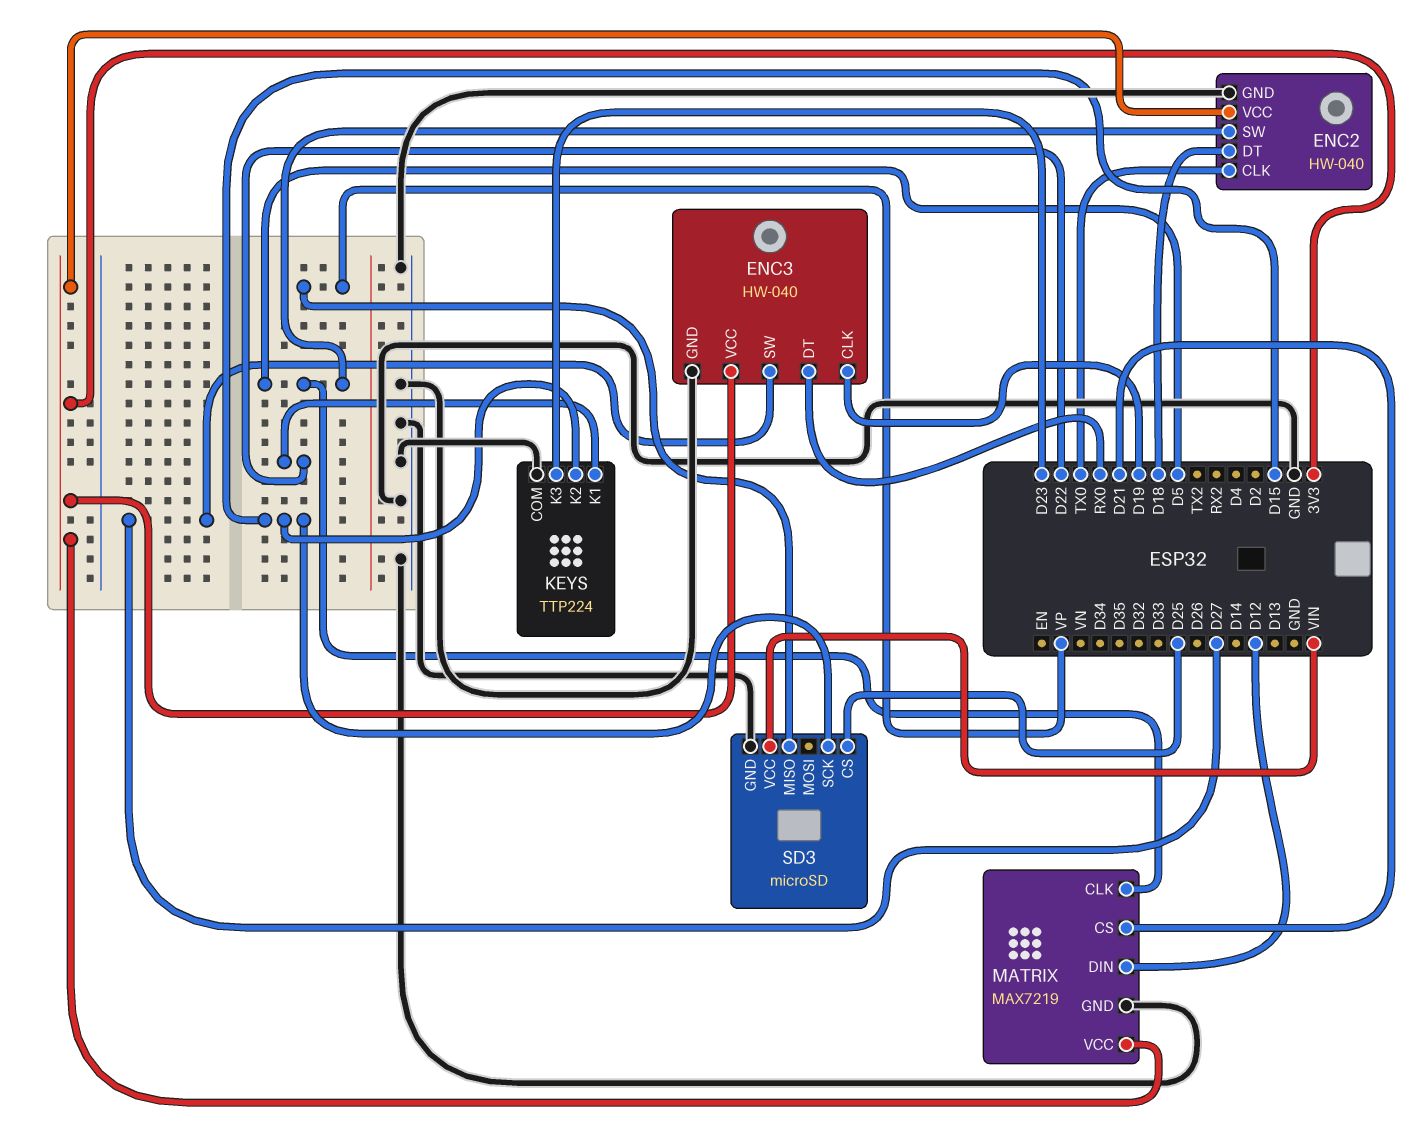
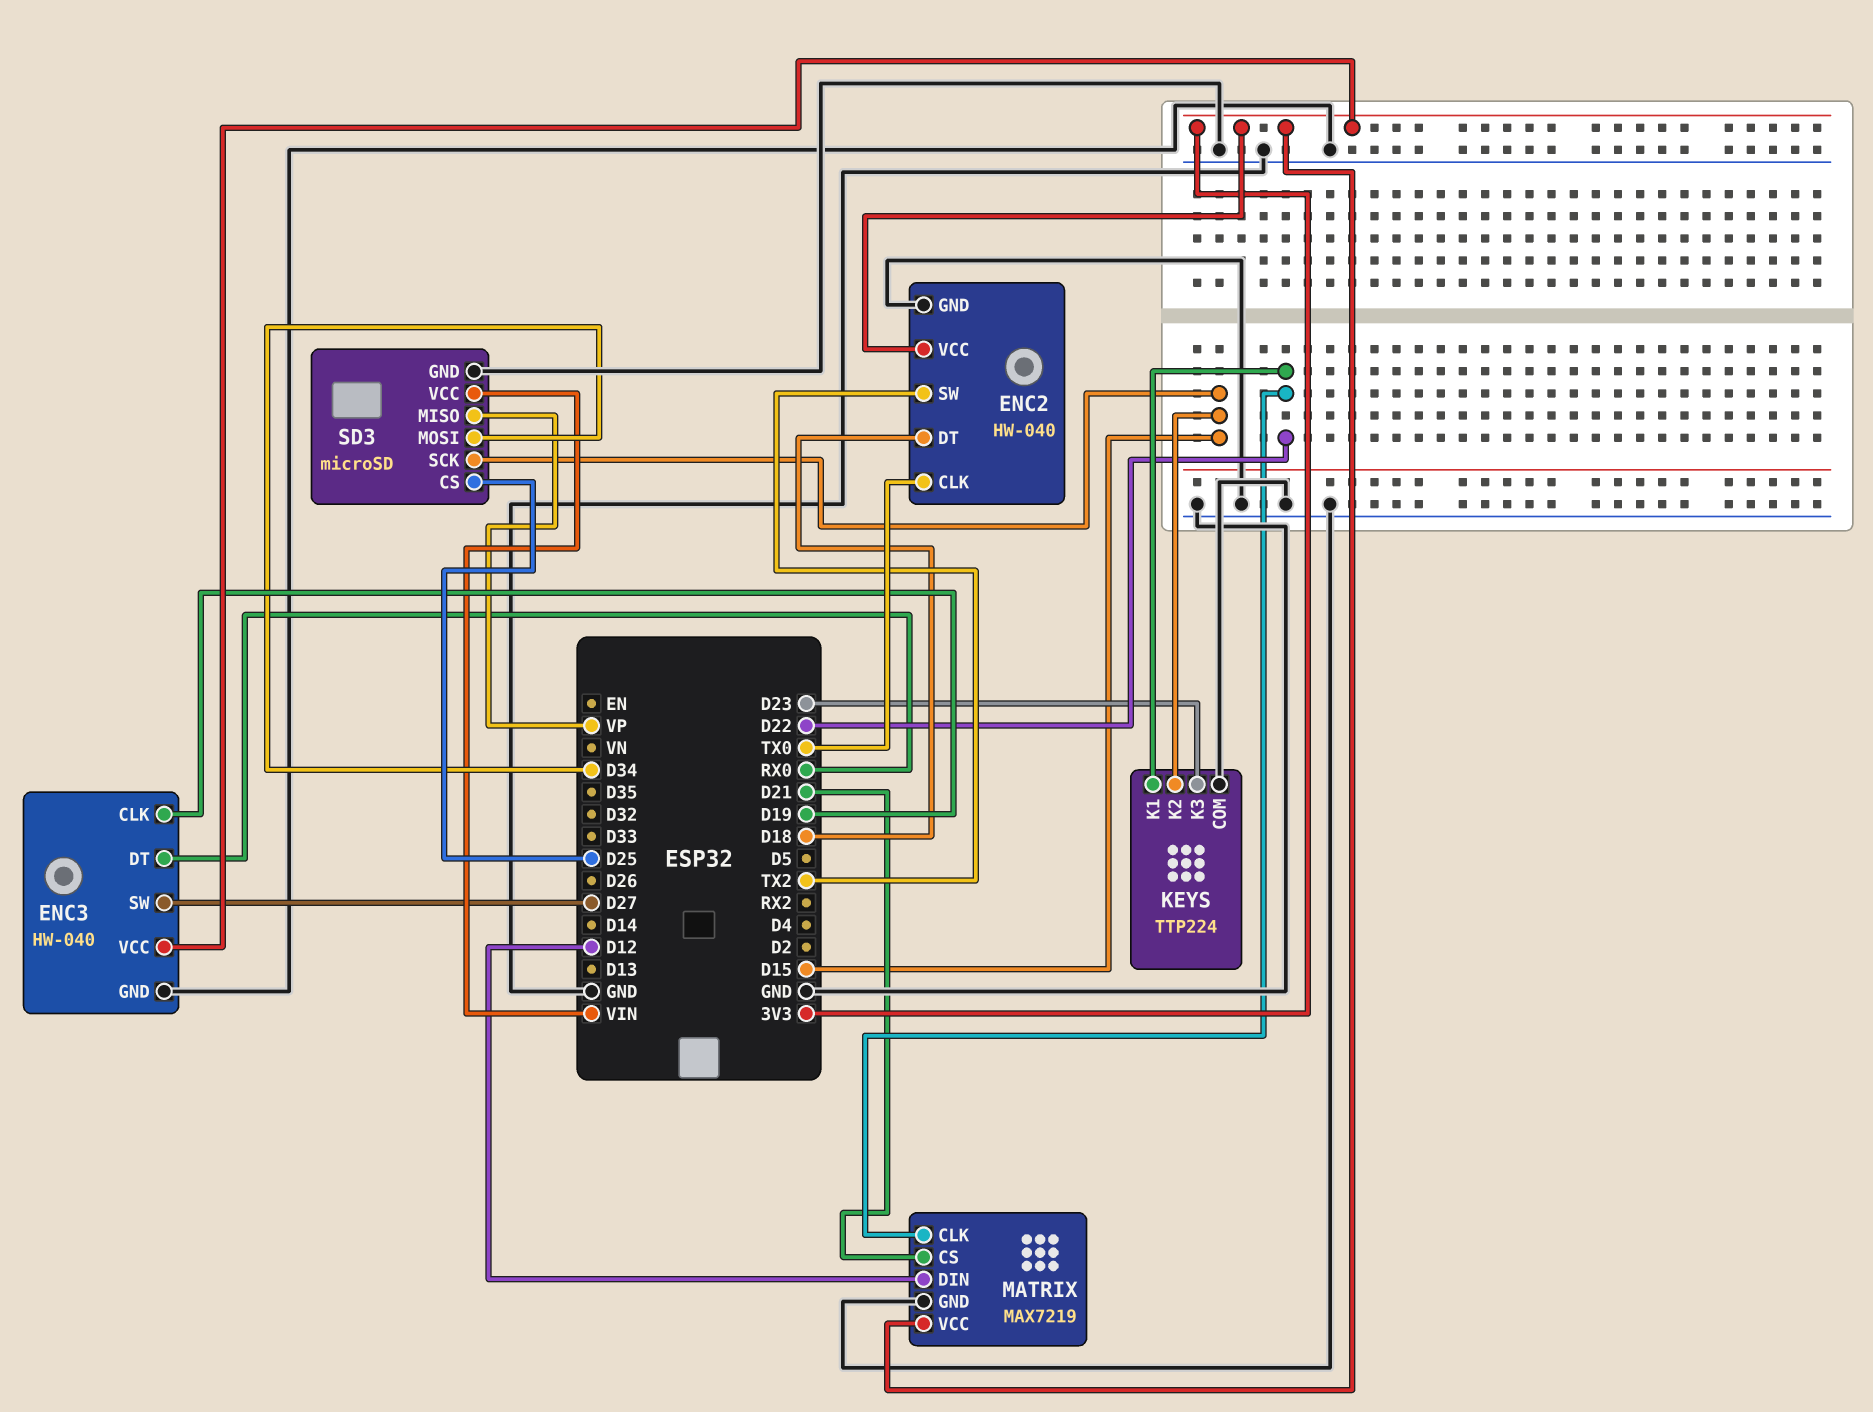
ENC2 pin SW: D5 -> TX2
MATRIX pin CLK: D5 -> D22
SD3 pin MOSI: none -> D34

